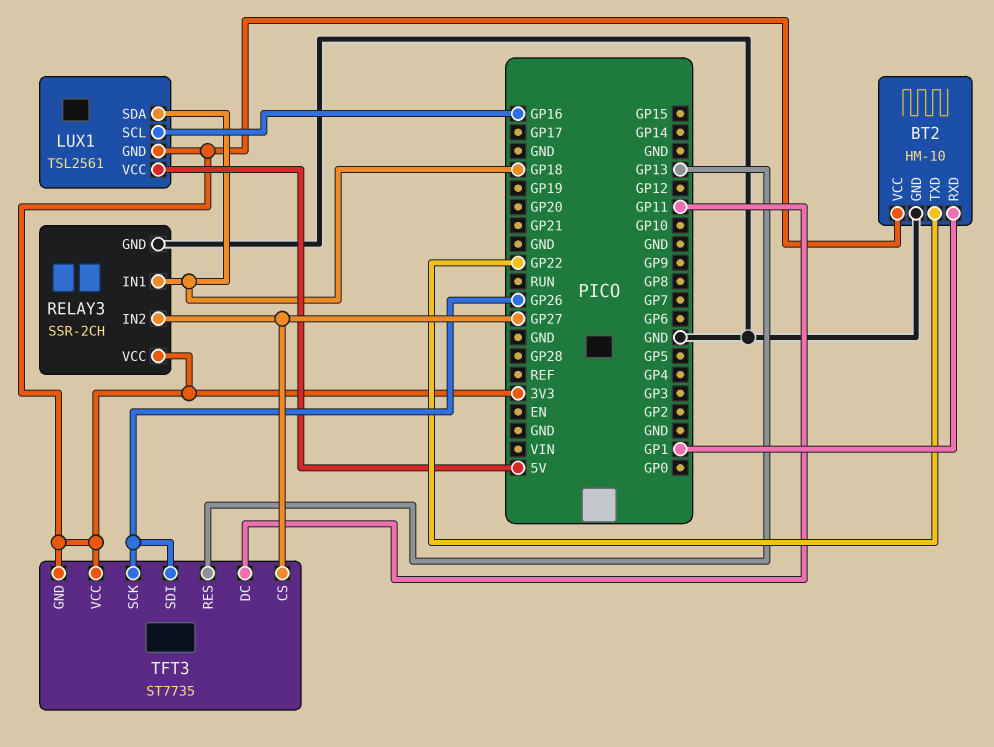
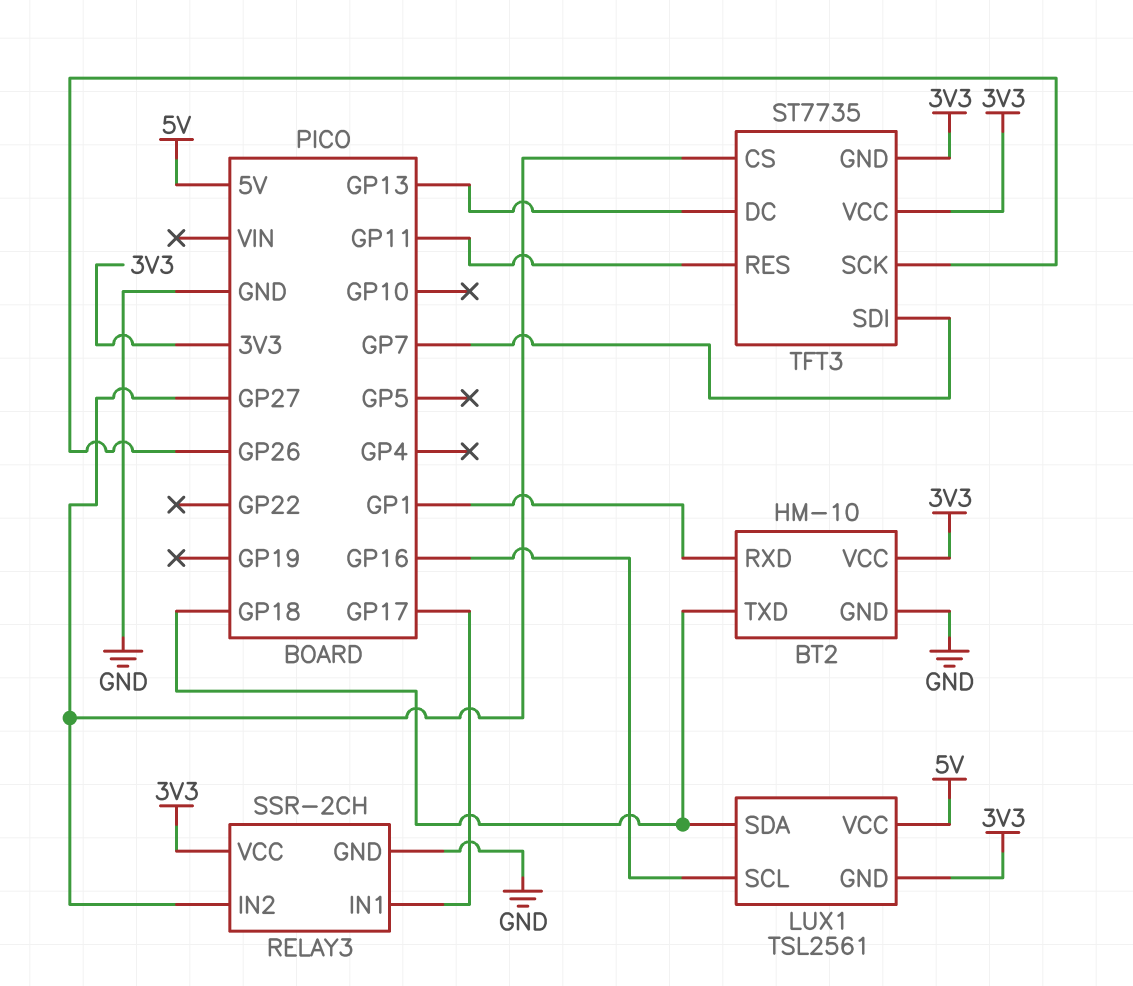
BT2 pin TXD: GP22 -> GP18
RELAY3 pin IN1: GP18 -> GP17
TFT3 pin DC: GP11 -> GP13
TFT3 pin RES: GP13 -> GP11
TFT3 pin SDI: GP26 -> GP7

